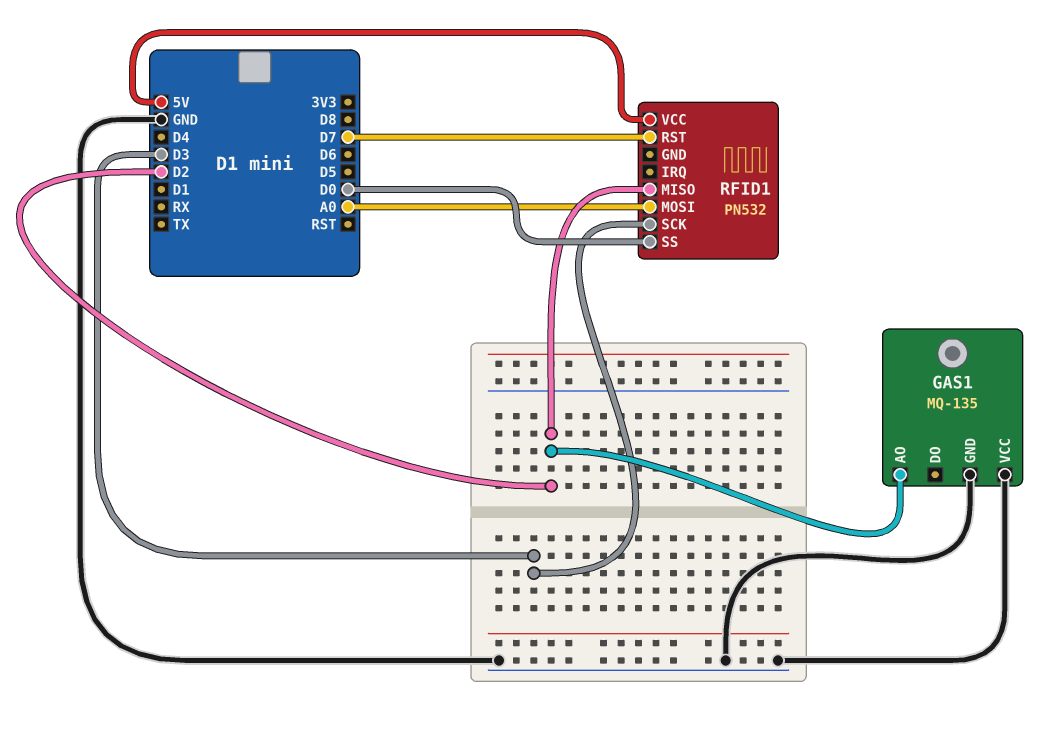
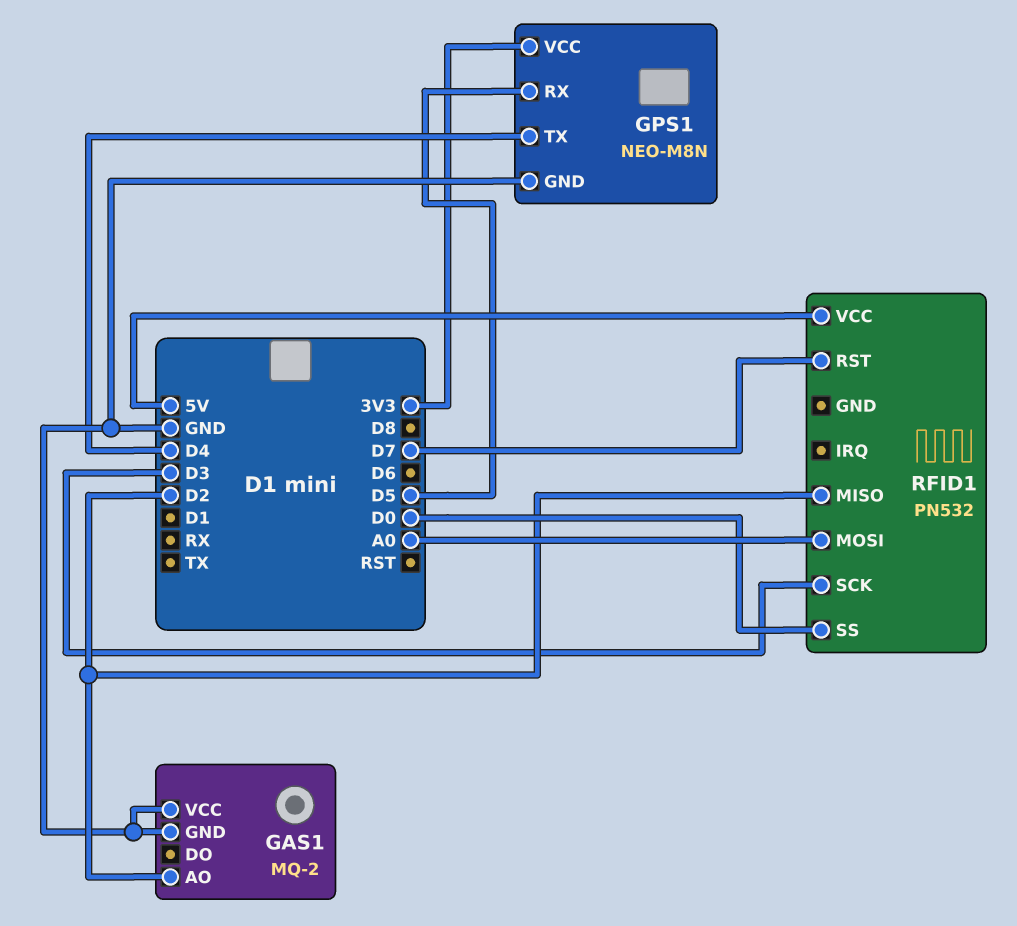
GAS1: MQ-135 -> MQ-2
GPS1: none -> NEO-M8N
GPS1 pin GND: none -> GND
GPS1 pin RX: none -> D5
GPS1 pin TX: none -> D4
GPS1 pin VCC: none -> 3V3

